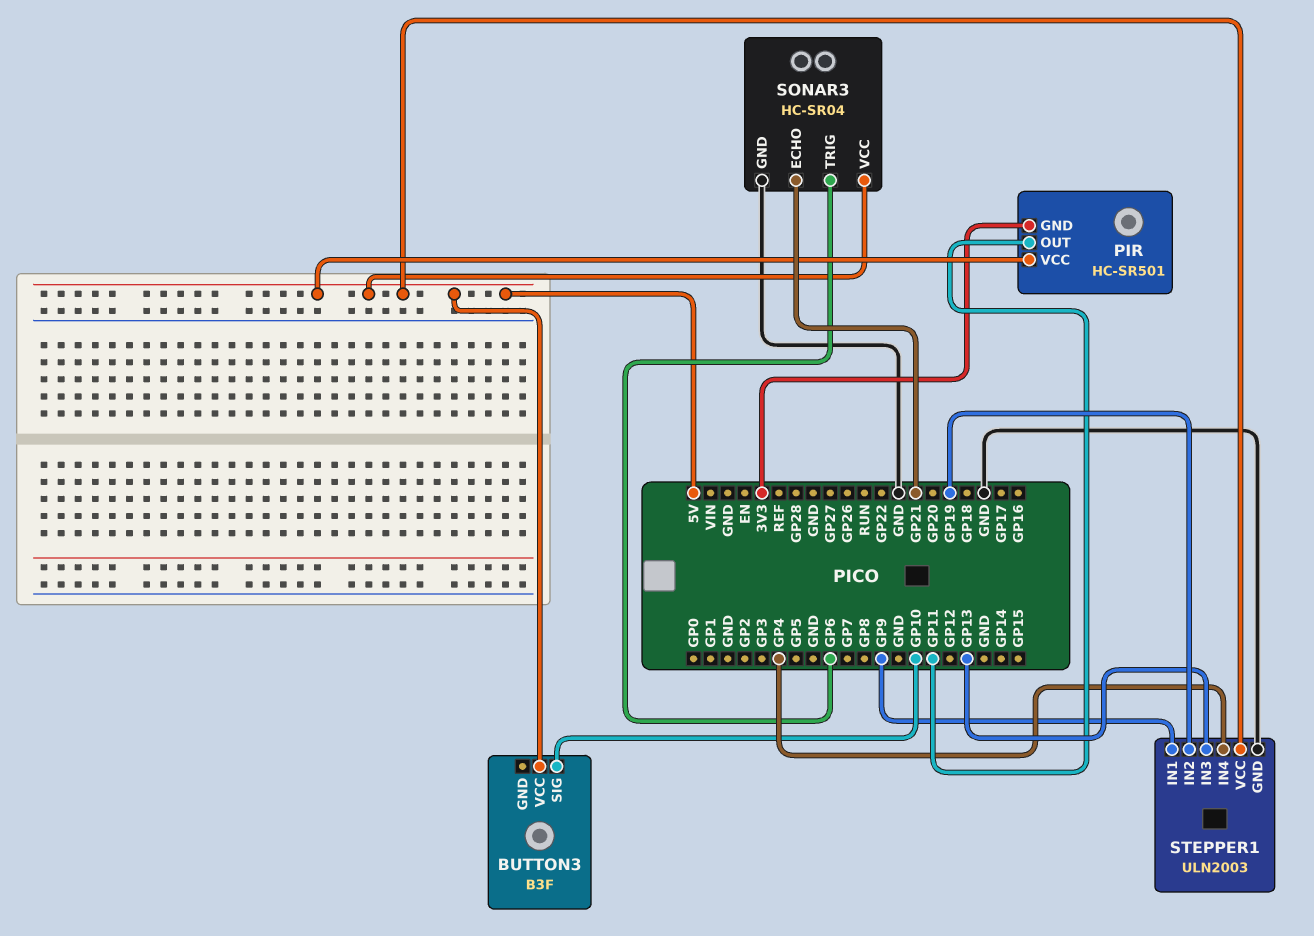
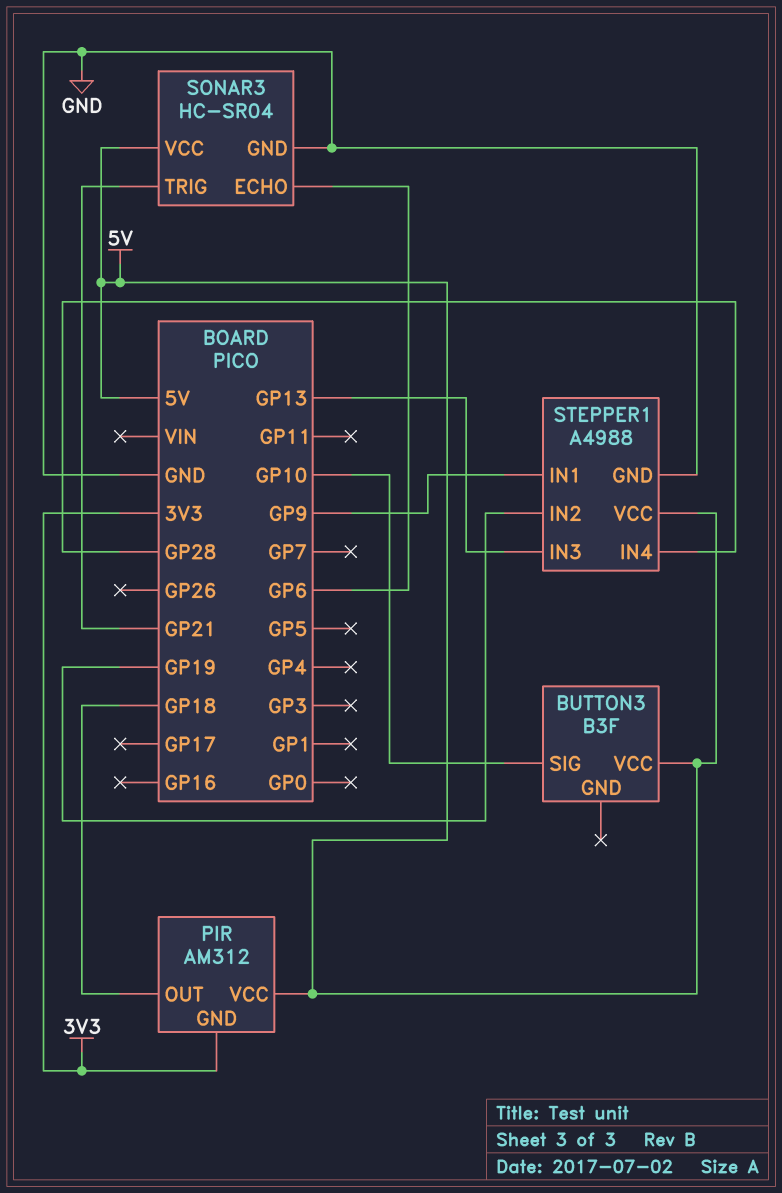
PIR: HC-SR501 -> AM312
PIR pin OUT: GP11 -> GP18
SONAR3 pin ECHO: GP21 -> GP6
SONAR3 pin TRIG: GP6 -> GP21
STEPPER1: ULN2003 -> A4988
STEPPER1 pin IN4: GP4 -> GP28

